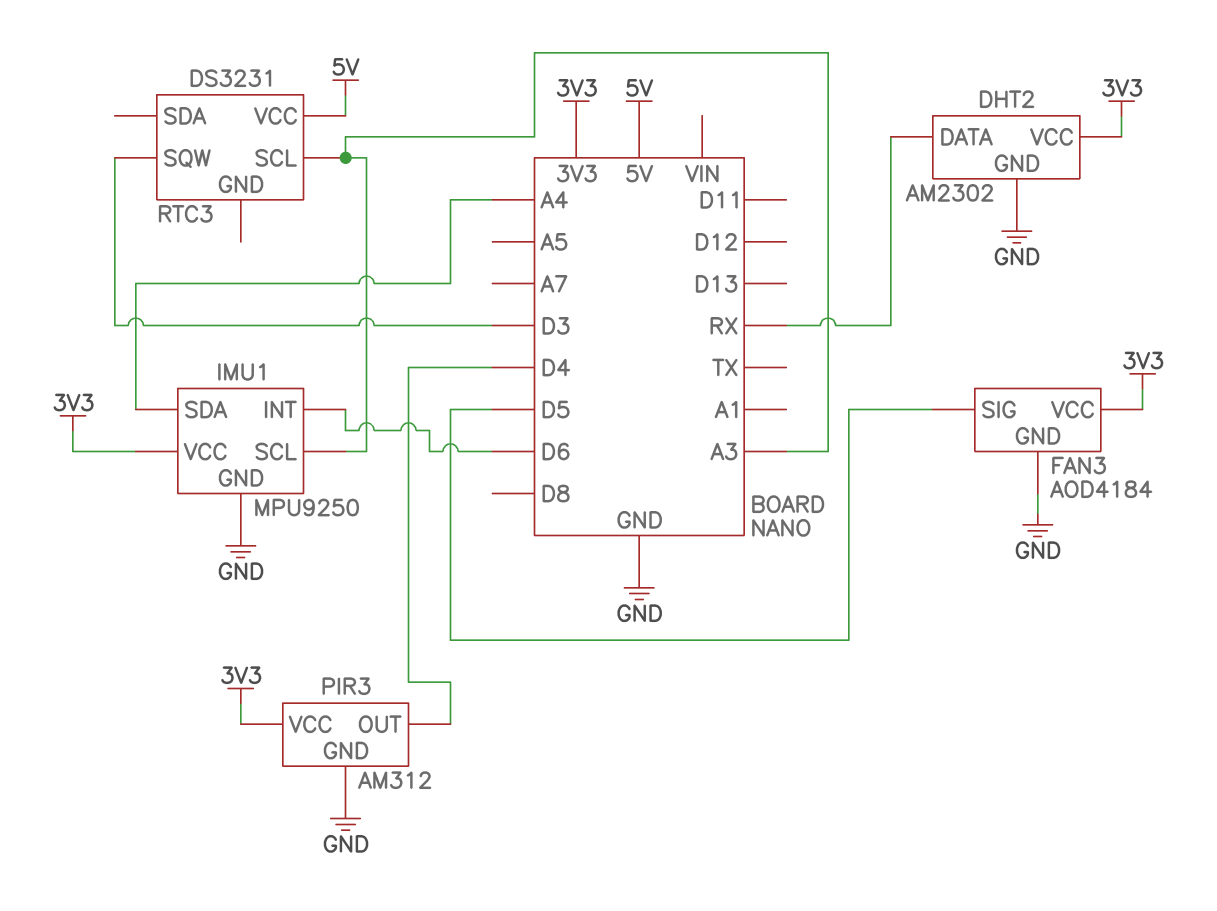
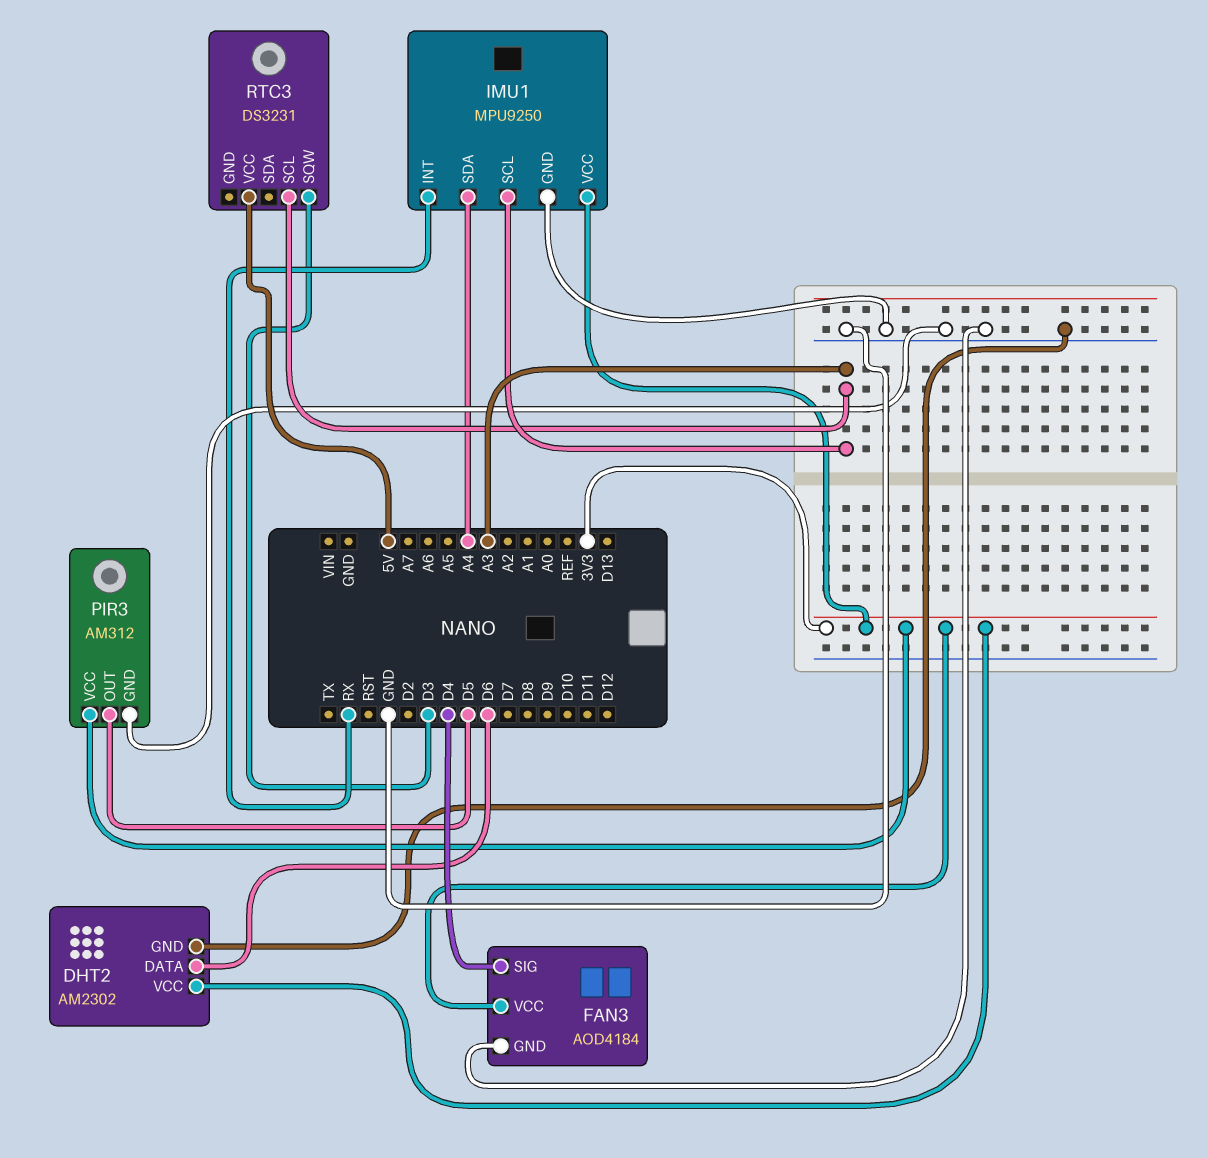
DHT2 pin DATA: RX -> D6
FAN3 pin SIG: D5 -> D4
IMU1 pin INT: D6 -> RX
PIR3 pin OUT: D4 -> D5

